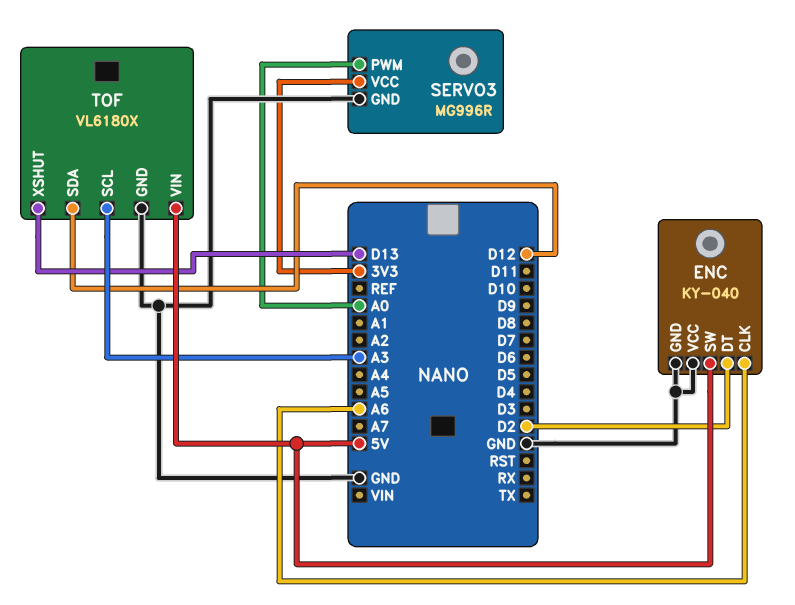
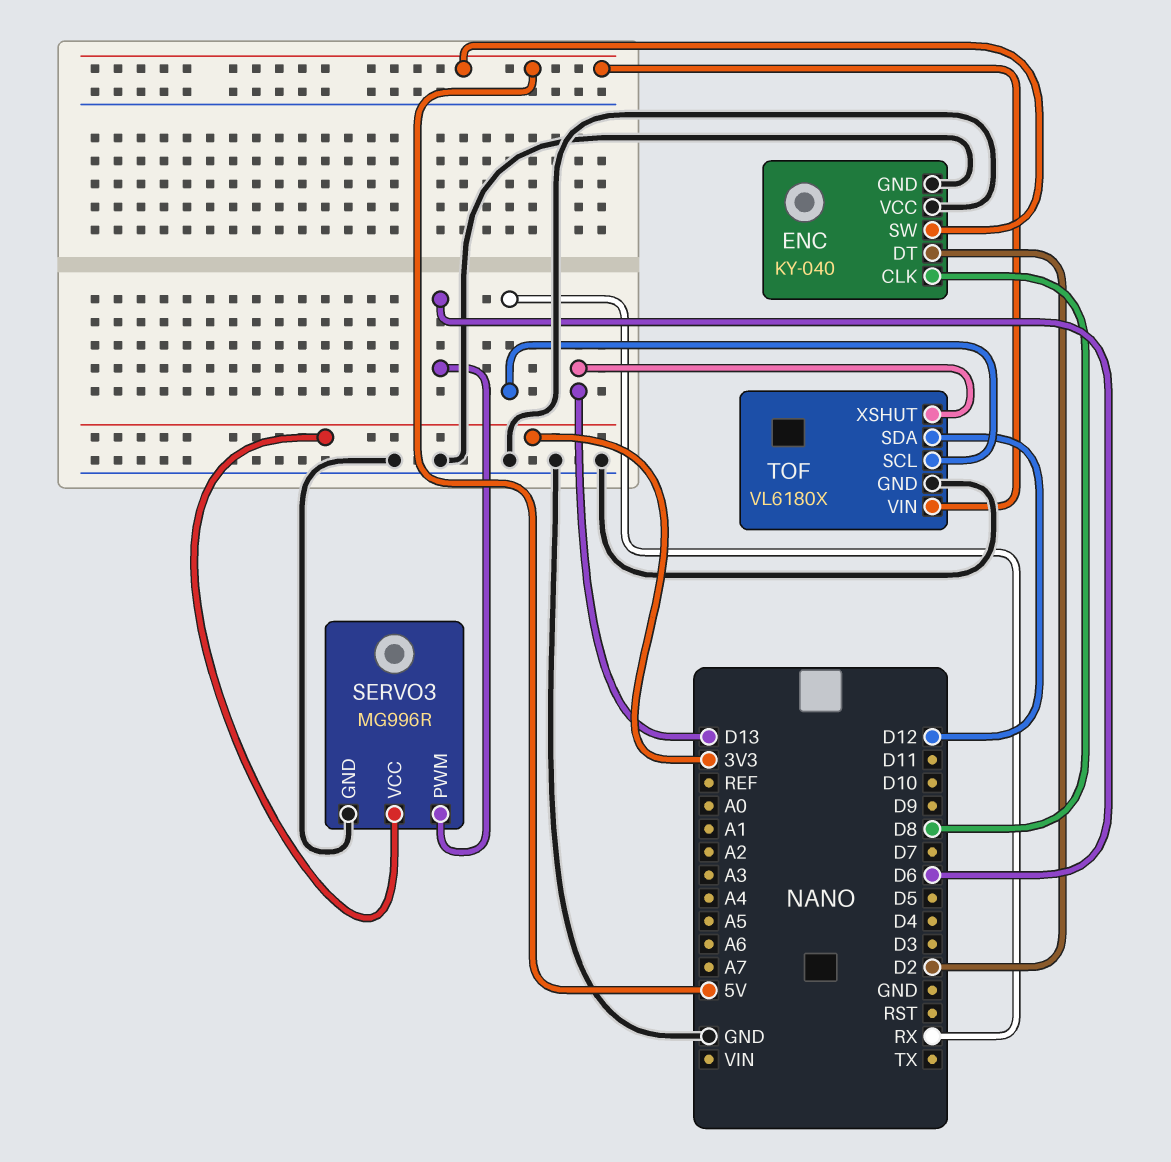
ENC pin CLK: A6 -> D8
SERVO3 pin PWM: A0 -> D6
TOF pin SCL: A3 -> RX

